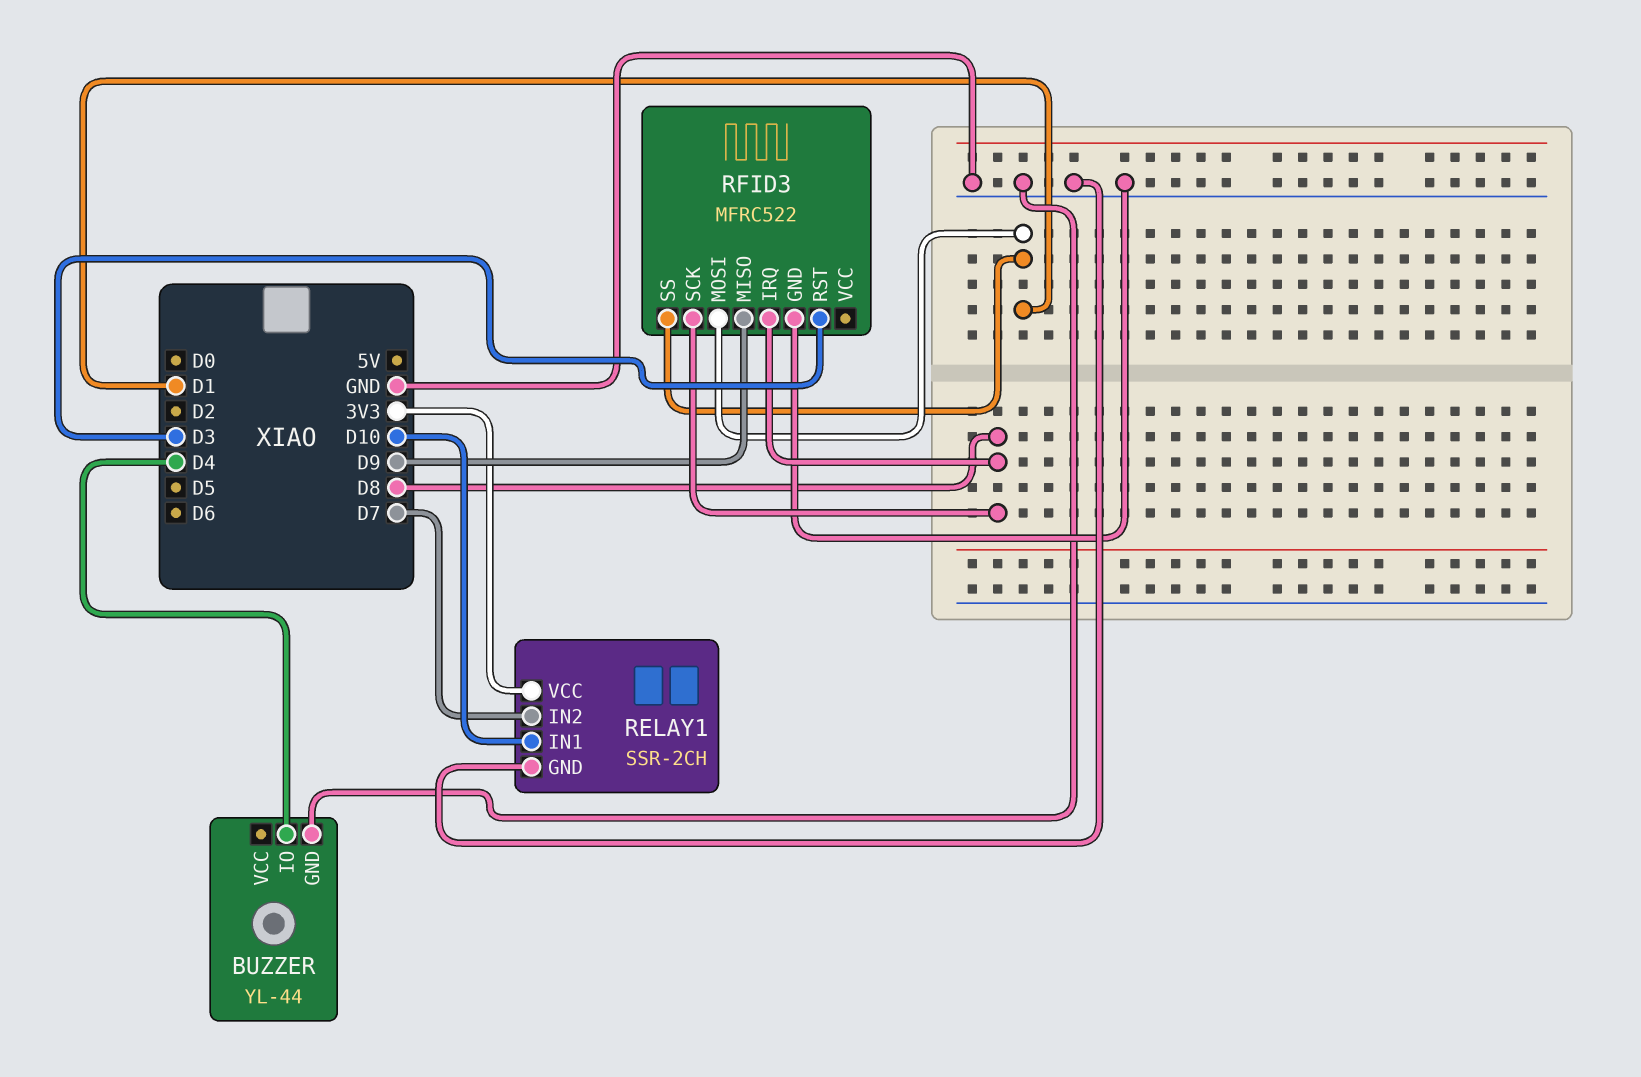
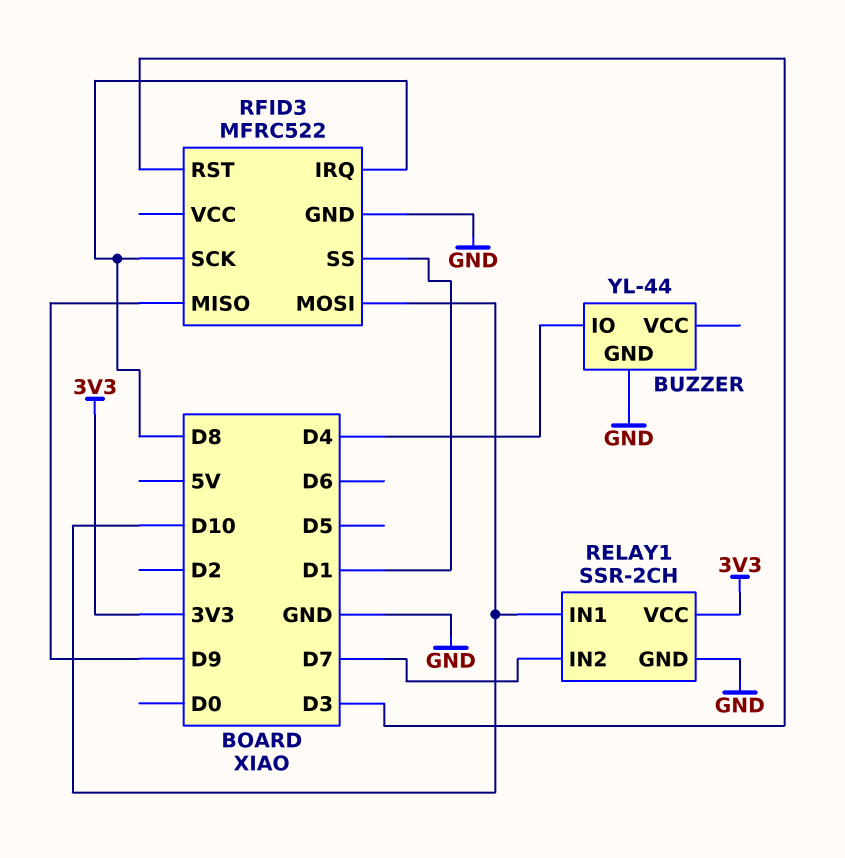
RFID3 pin MOSI: D1 -> D10

